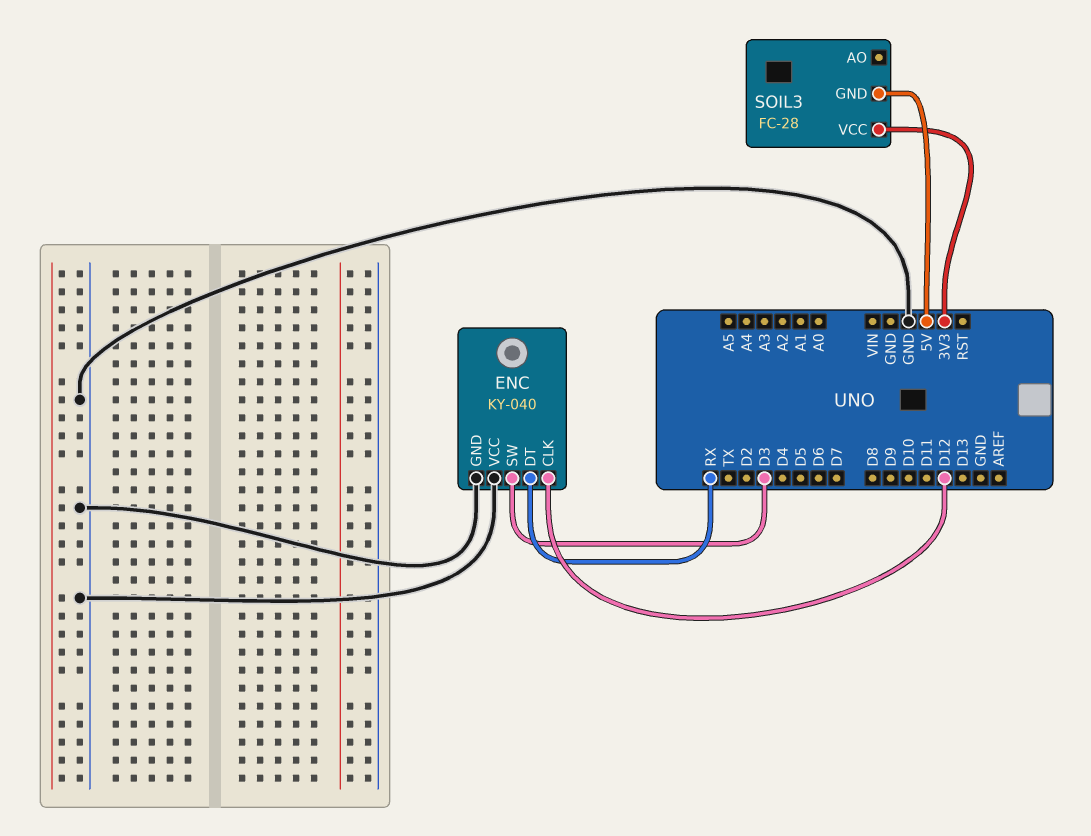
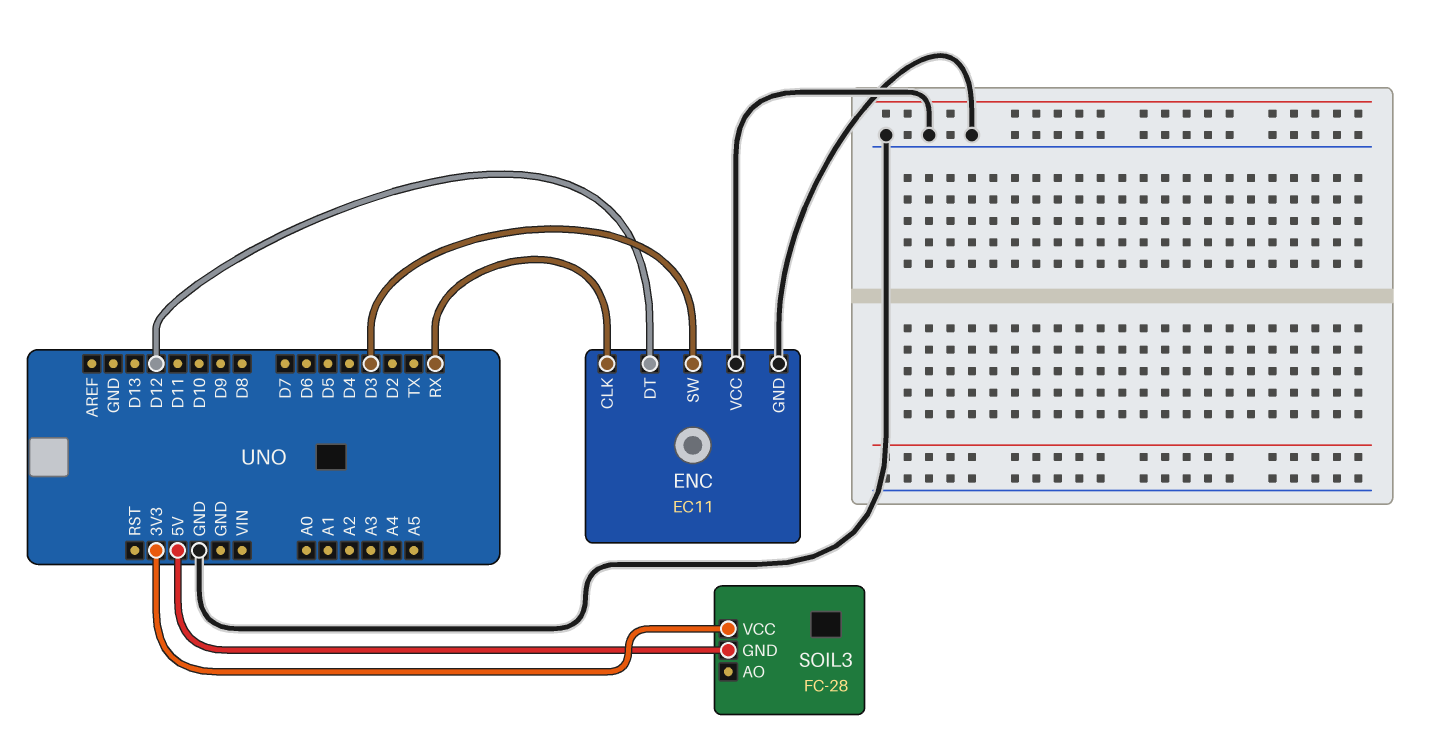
ENC: KY-040 -> EC11
ENC pin CLK: D12 -> RX
ENC pin DT: RX -> D12

